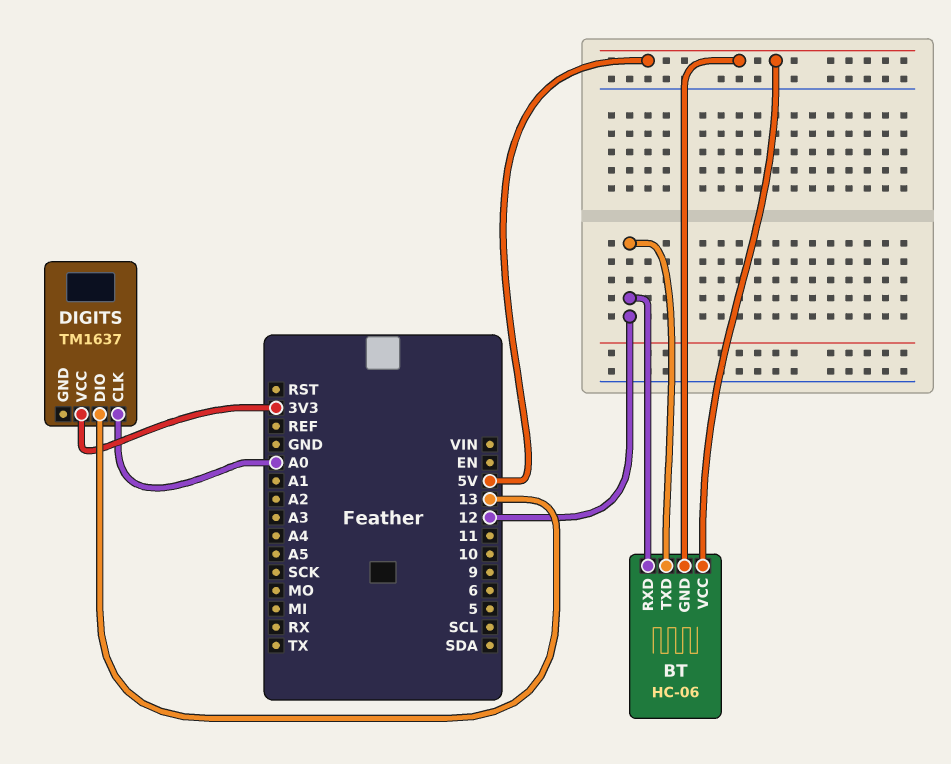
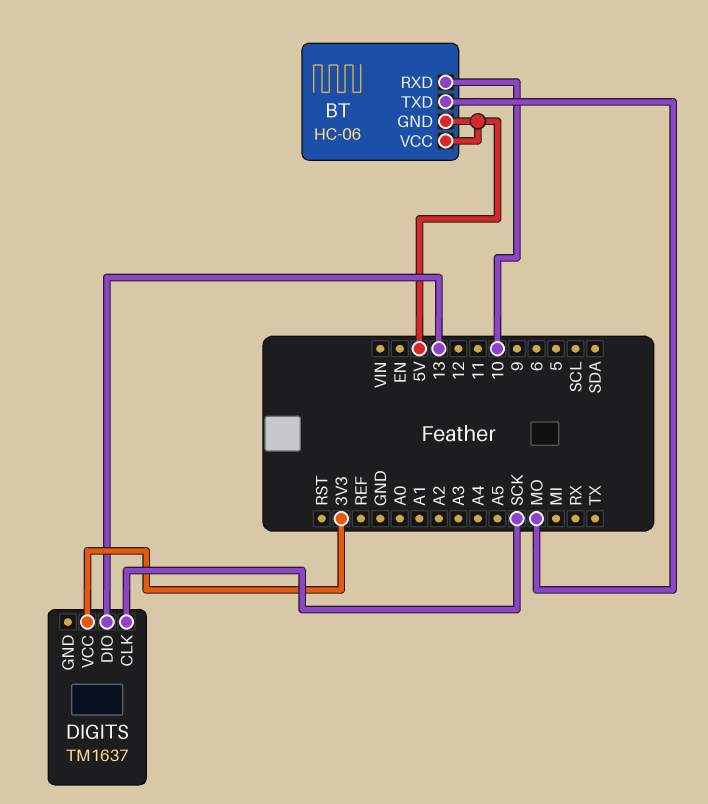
BT pin RXD: 12 -> 10
BT pin TXD: 12 -> MO
DIGITS pin CLK: A0 -> SCK

